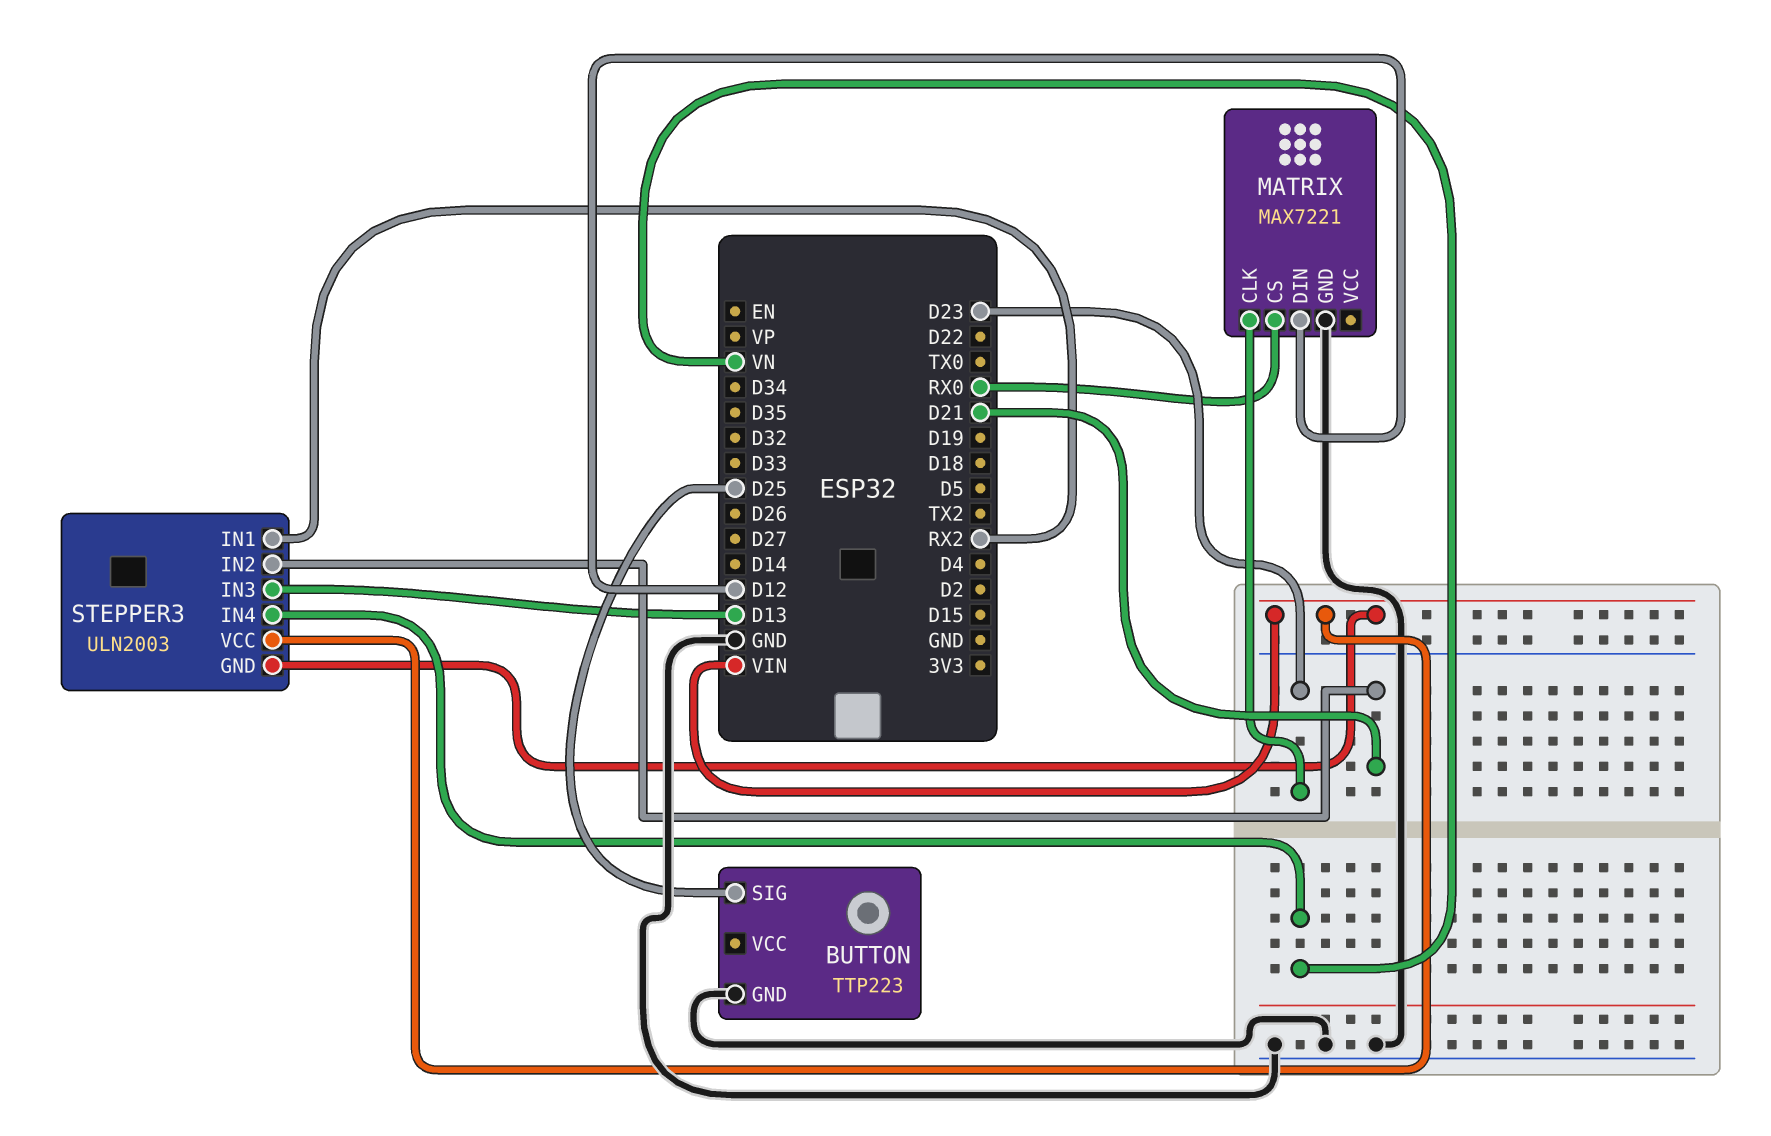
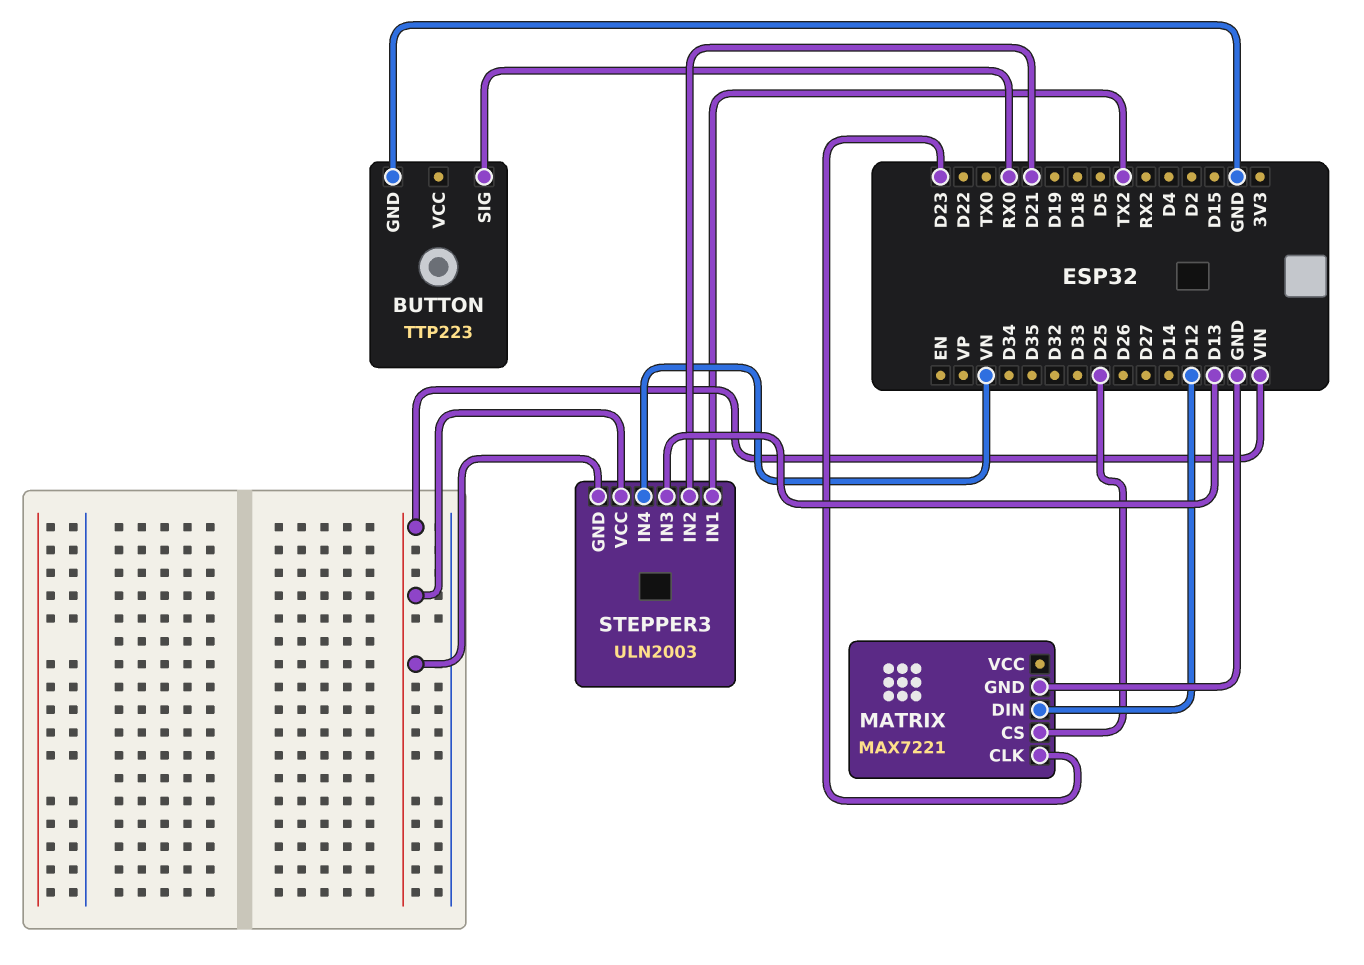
BUTTON pin SIG: D25 -> RX0
MATRIX pin CS: RX0 -> D25
STEPPER3 pin IN1: RX2 -> TX2

